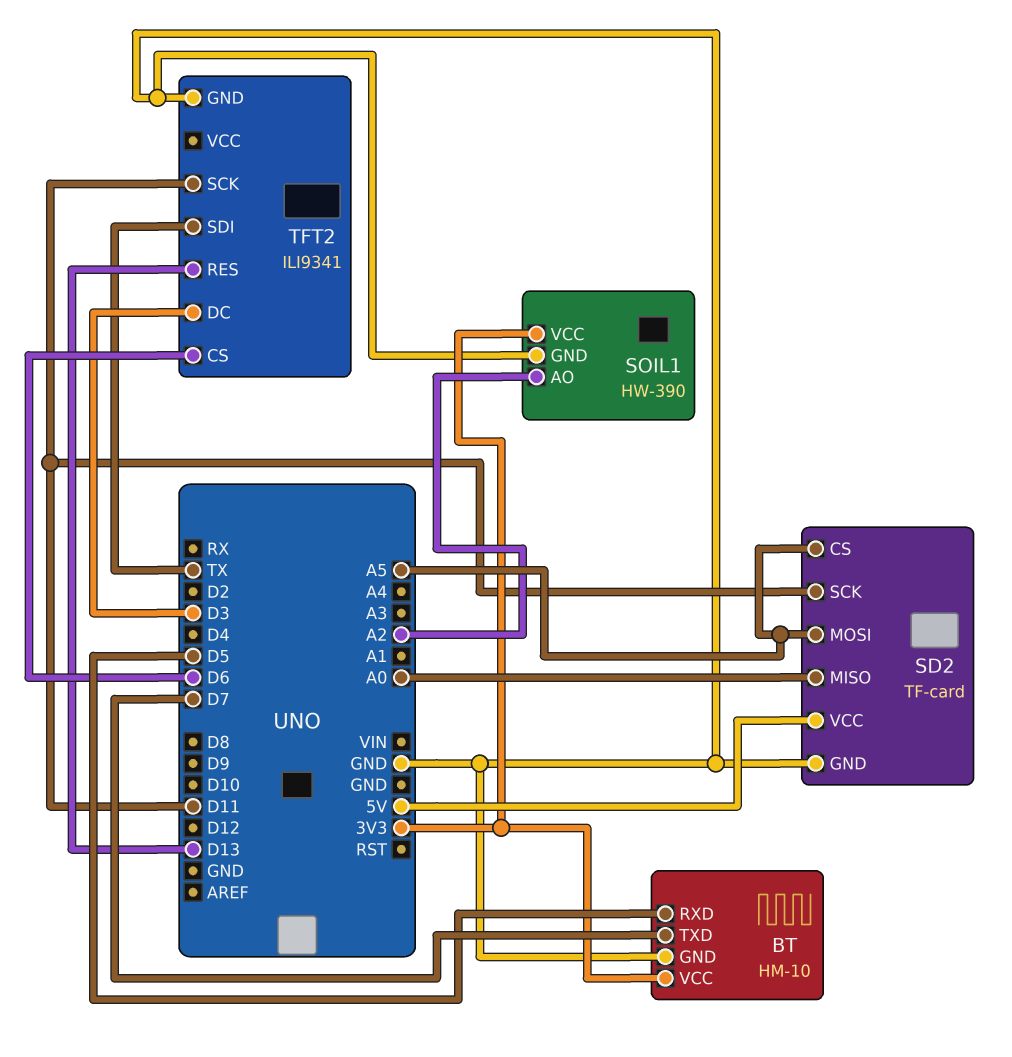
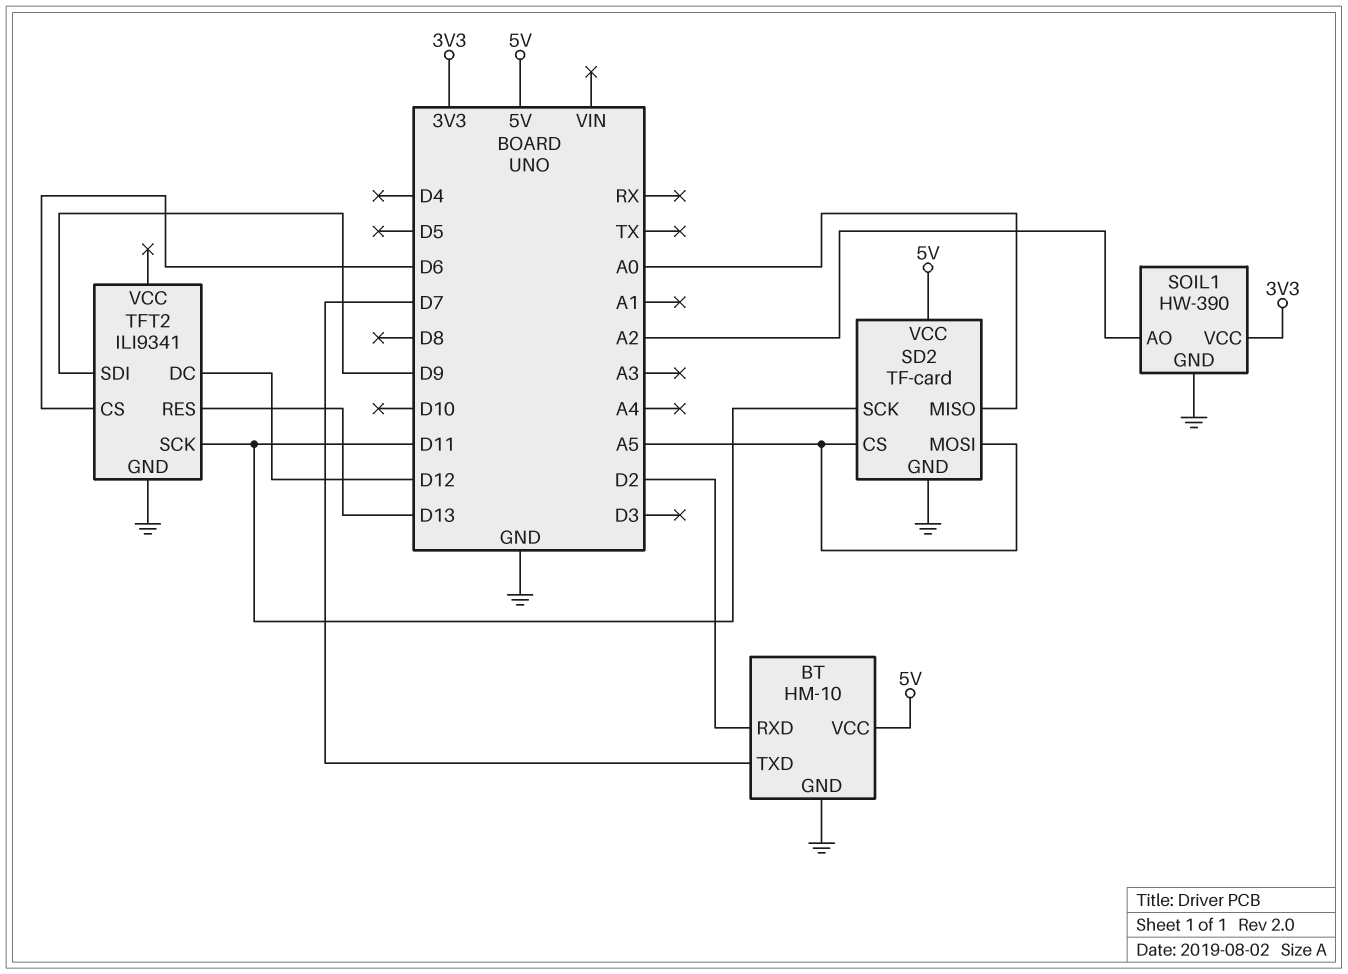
BT pin RXD: D5 -> D2
BT pin VCC: 3V3 -> 5V
TFT2 pin DC: D3 -> D12
TFT2 pin SDI: TX -> D9

